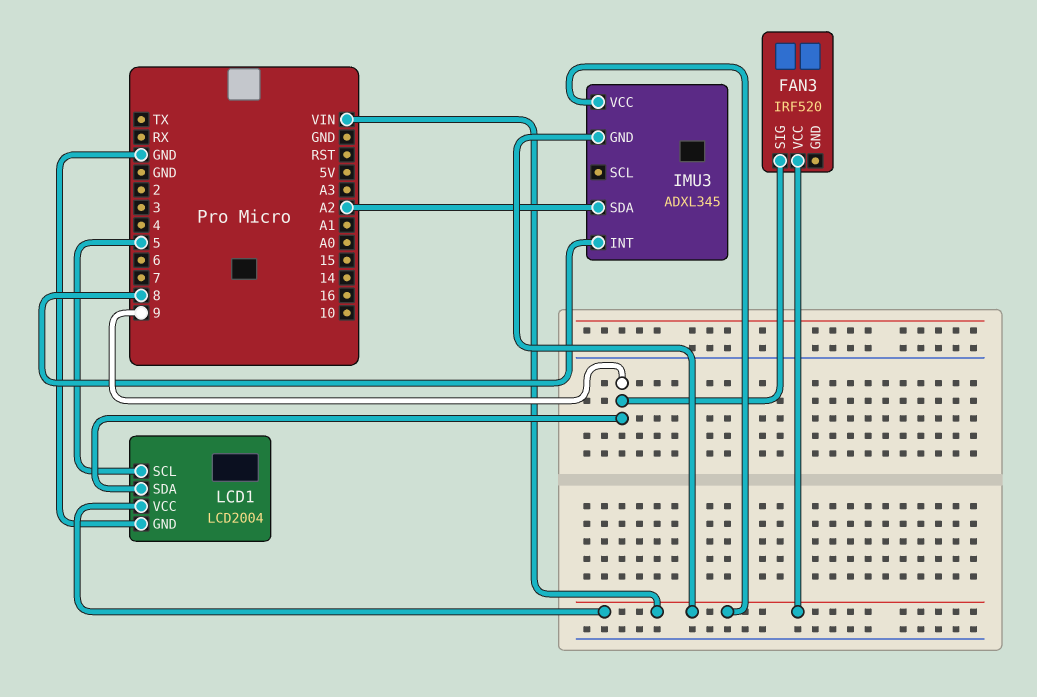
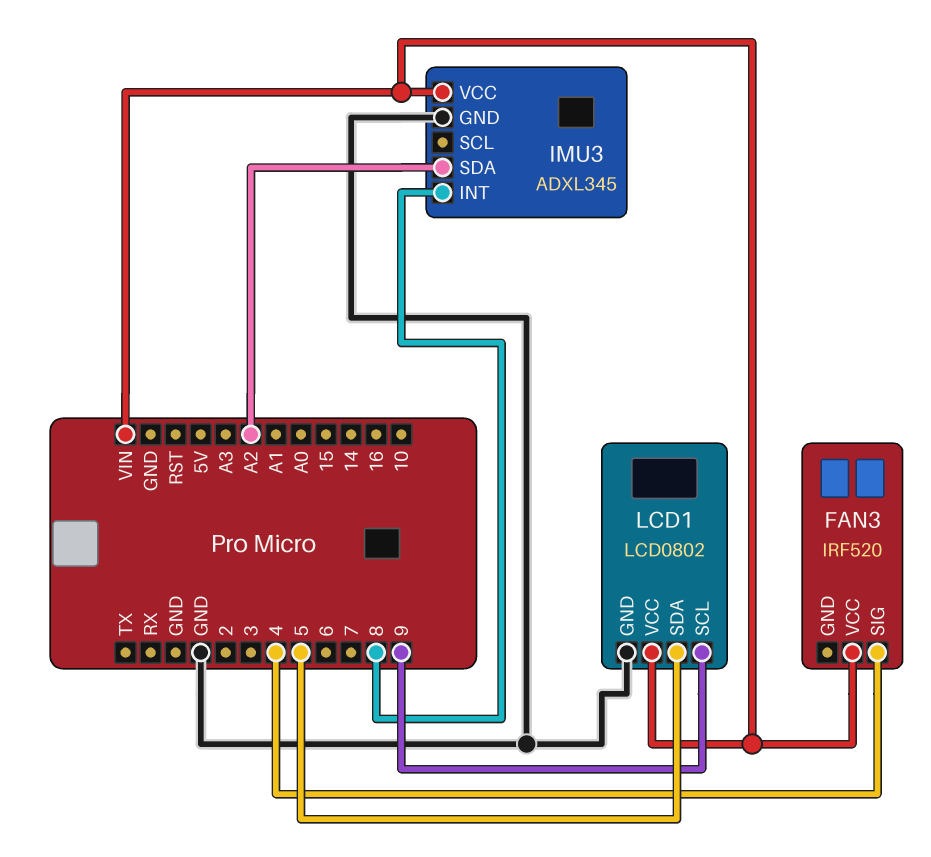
FAN3 pin SIG: 9 -> 4
IMU3 pin GND: VIN -> GND
LCD1: LCD2004 -> LCD0802
LCD1 pin SCL: 5 -> 9
LCD1 pin SDA: 9 -> 5

